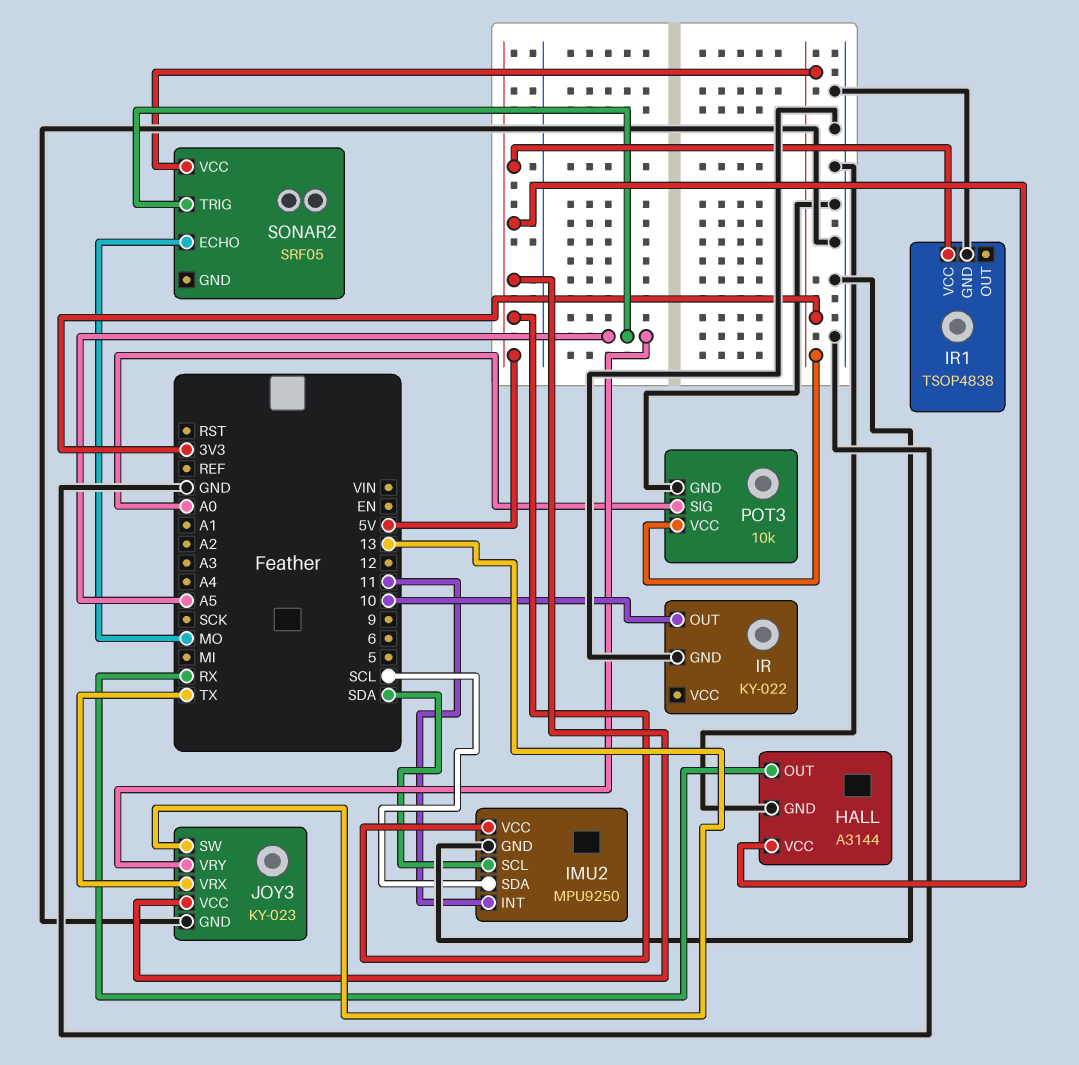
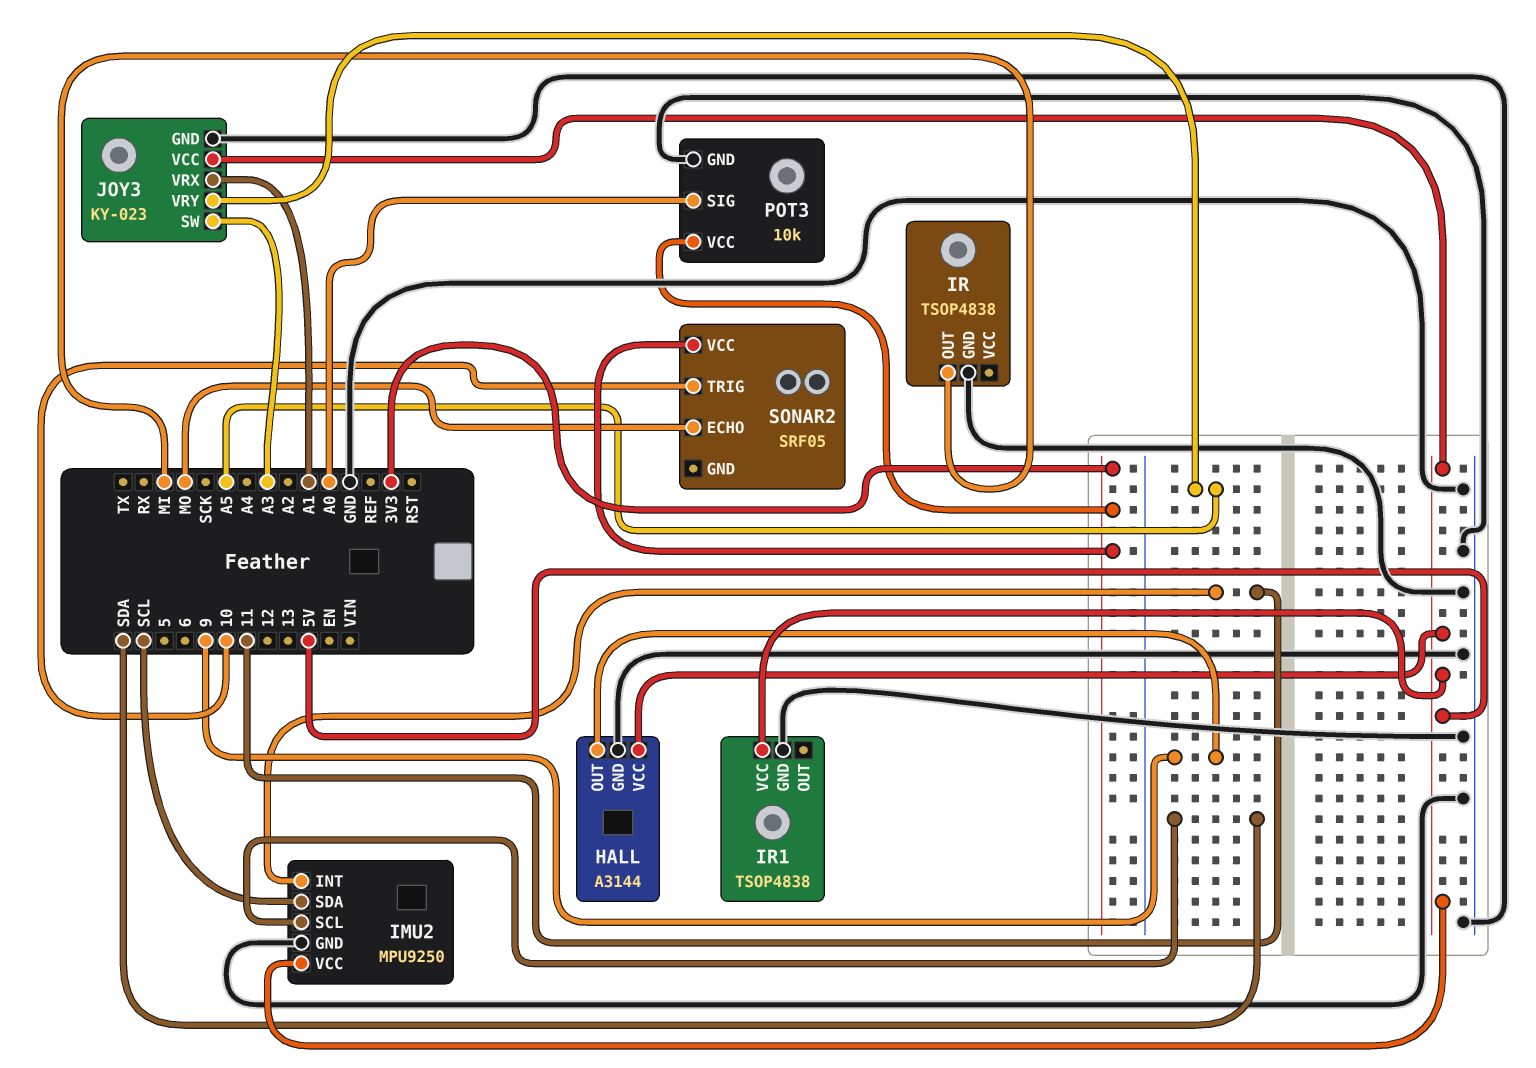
HALL pin OUT: RX -> 9
IR: KY-022 -> TSOP4838
IR pin OUT: 10 -> MI
JOY3 pin SW: 13 -> A3
JOY3 pin VRX: TX -> A1
SONAR2 pin TRIG: A5 -> 10

